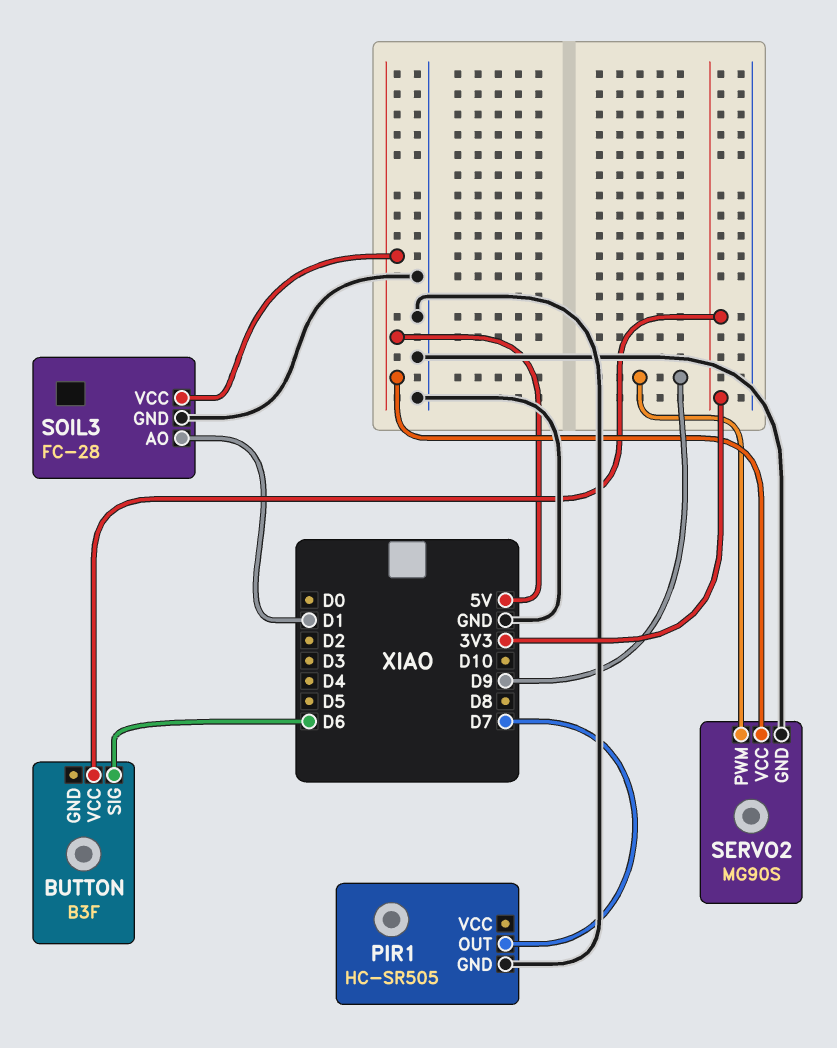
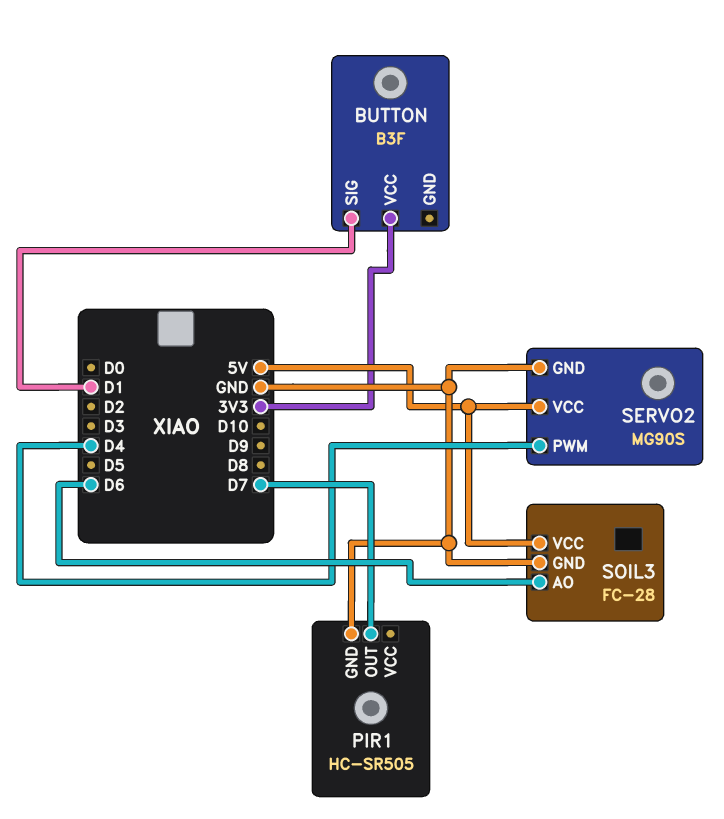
BUTTON pin SIG: D6 -> D1
SERVO2 pin PWM: D9 -> D4
SOIL3 pin AO: D1 -> D6

